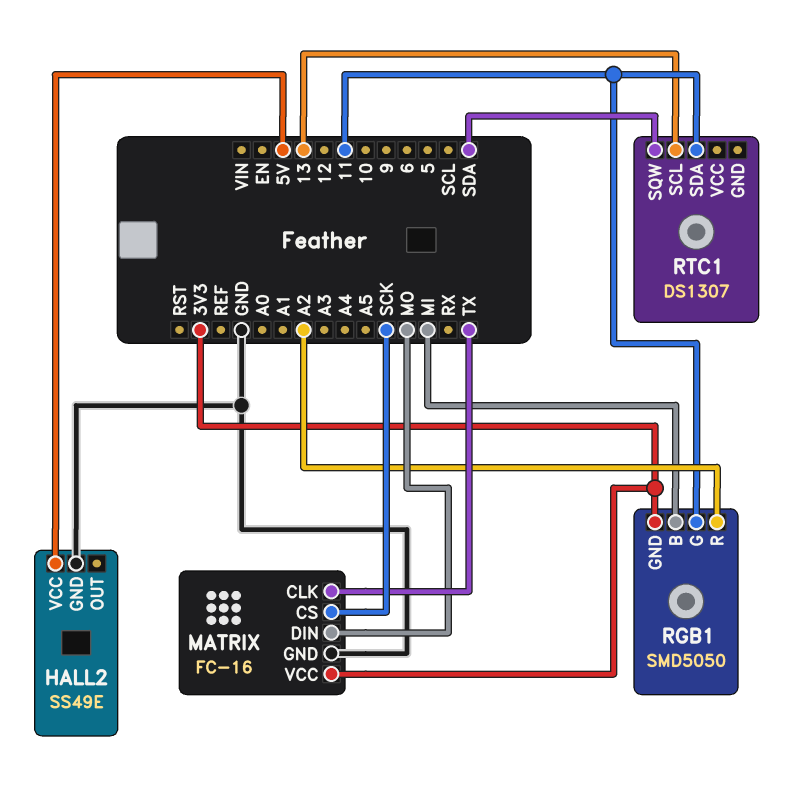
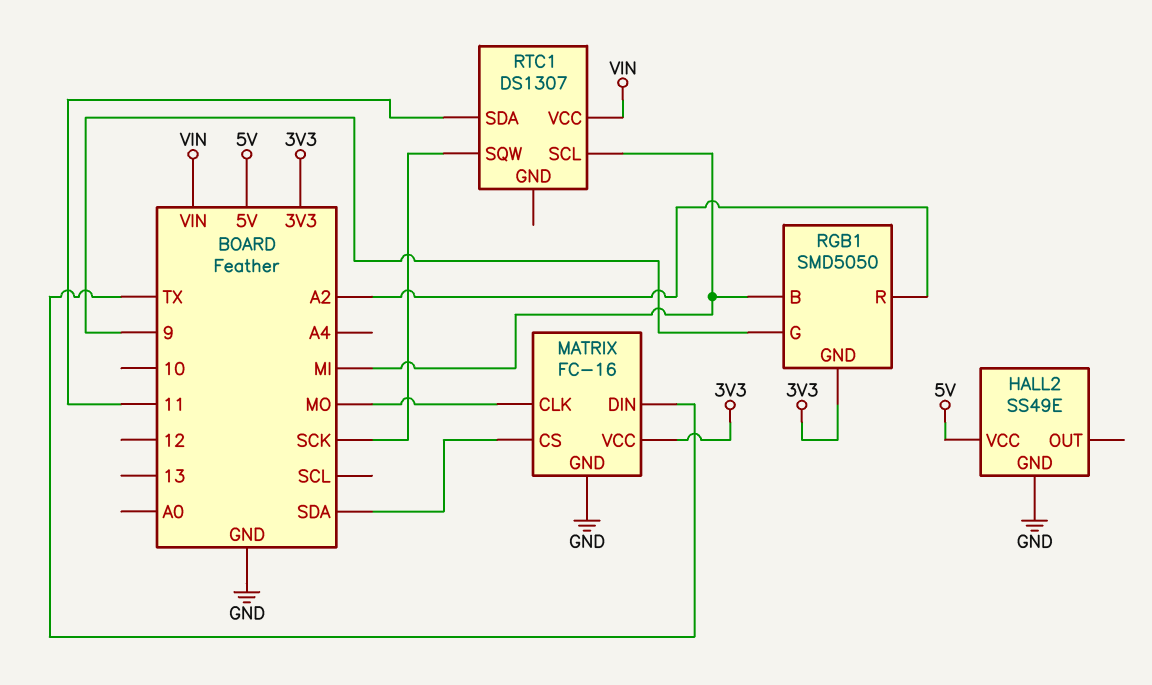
MATRIX pin CLK: TX -> MO
MATRIX pin CS: SCK -> SDA
MATRIX pin DIN: MO -> TX
RGB1 pin G: 11 -> 9
RTC1 pin SCL: 13 -> MI
RTC1 pin SQW: SDA -> SCK
RTC1 pin VCC: none -> VIN

